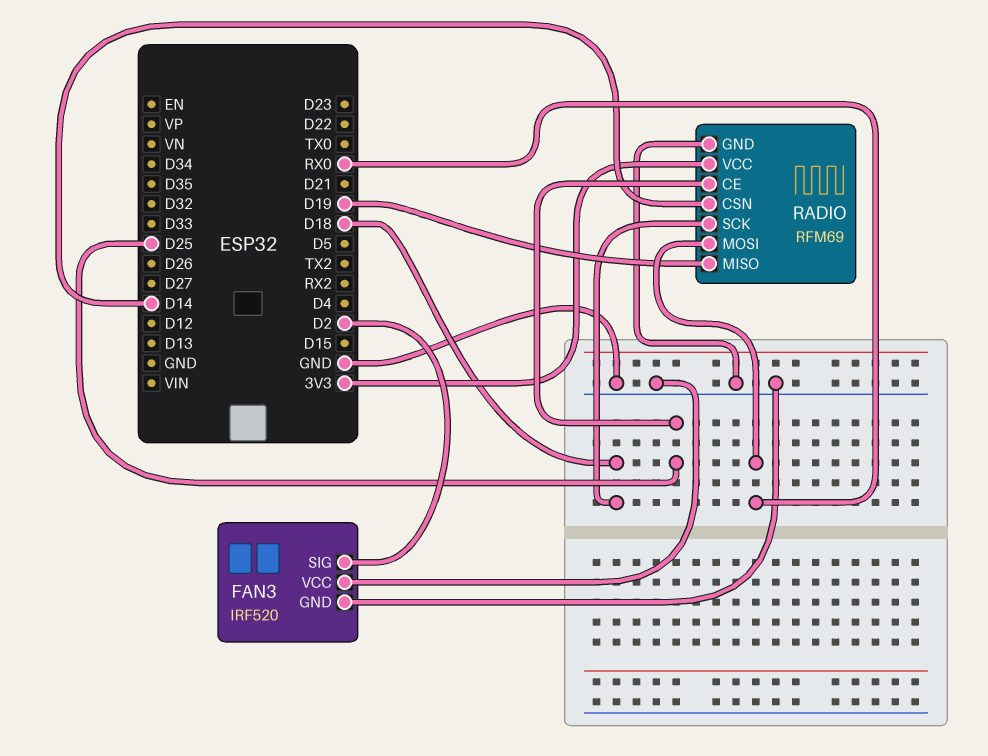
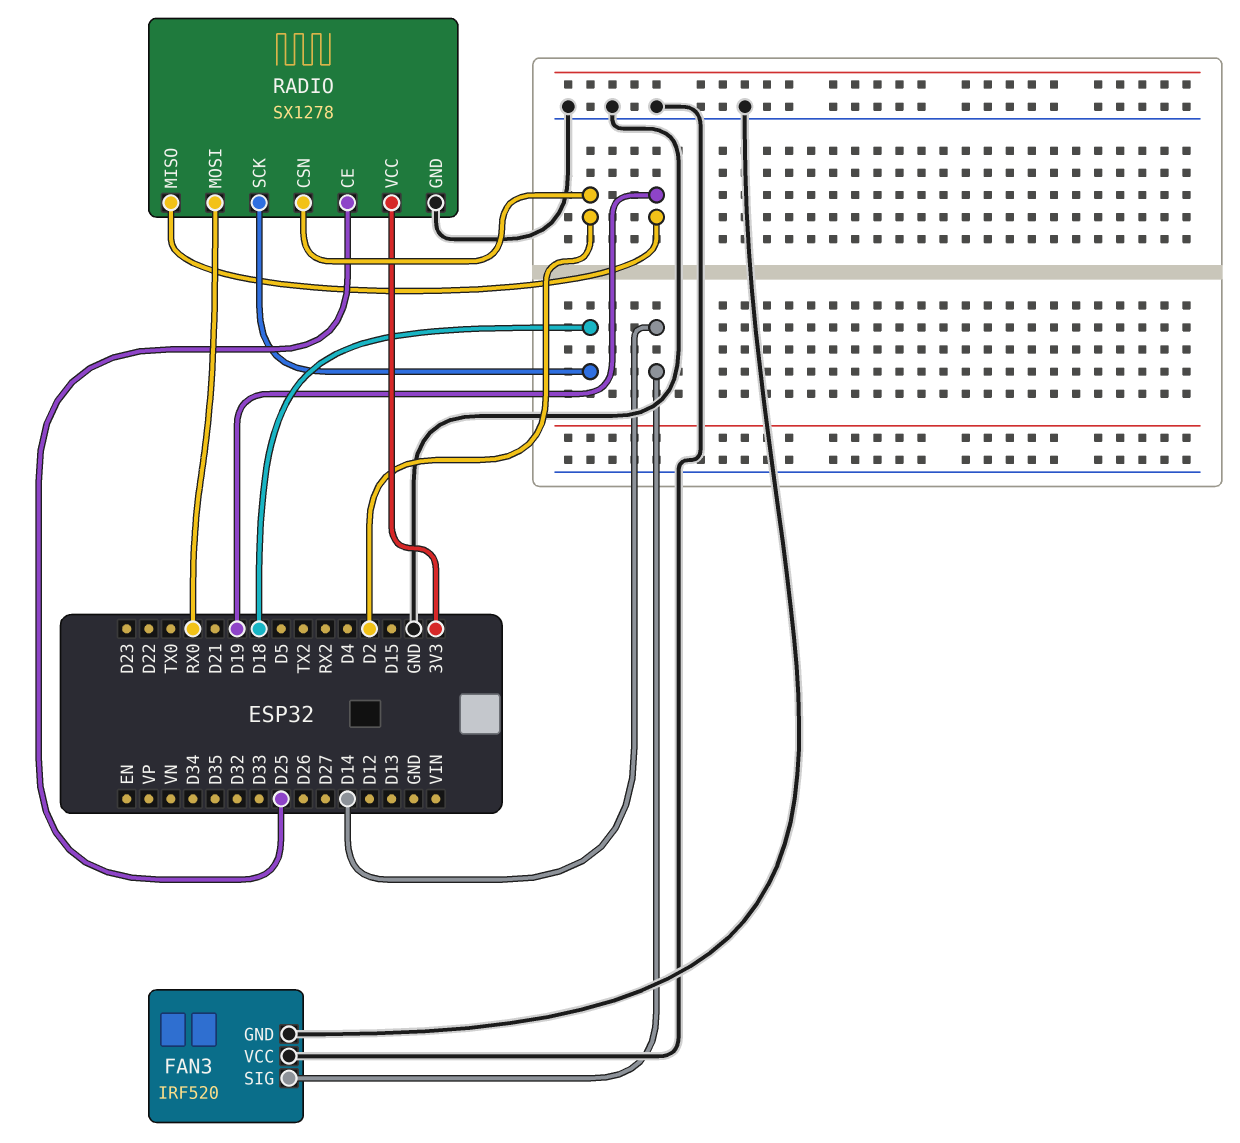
FAN3 pin SIG: D2 -> D14
RADIO: RFM69 -> SX1278
RADIO pin CSN: D14 -> D2

